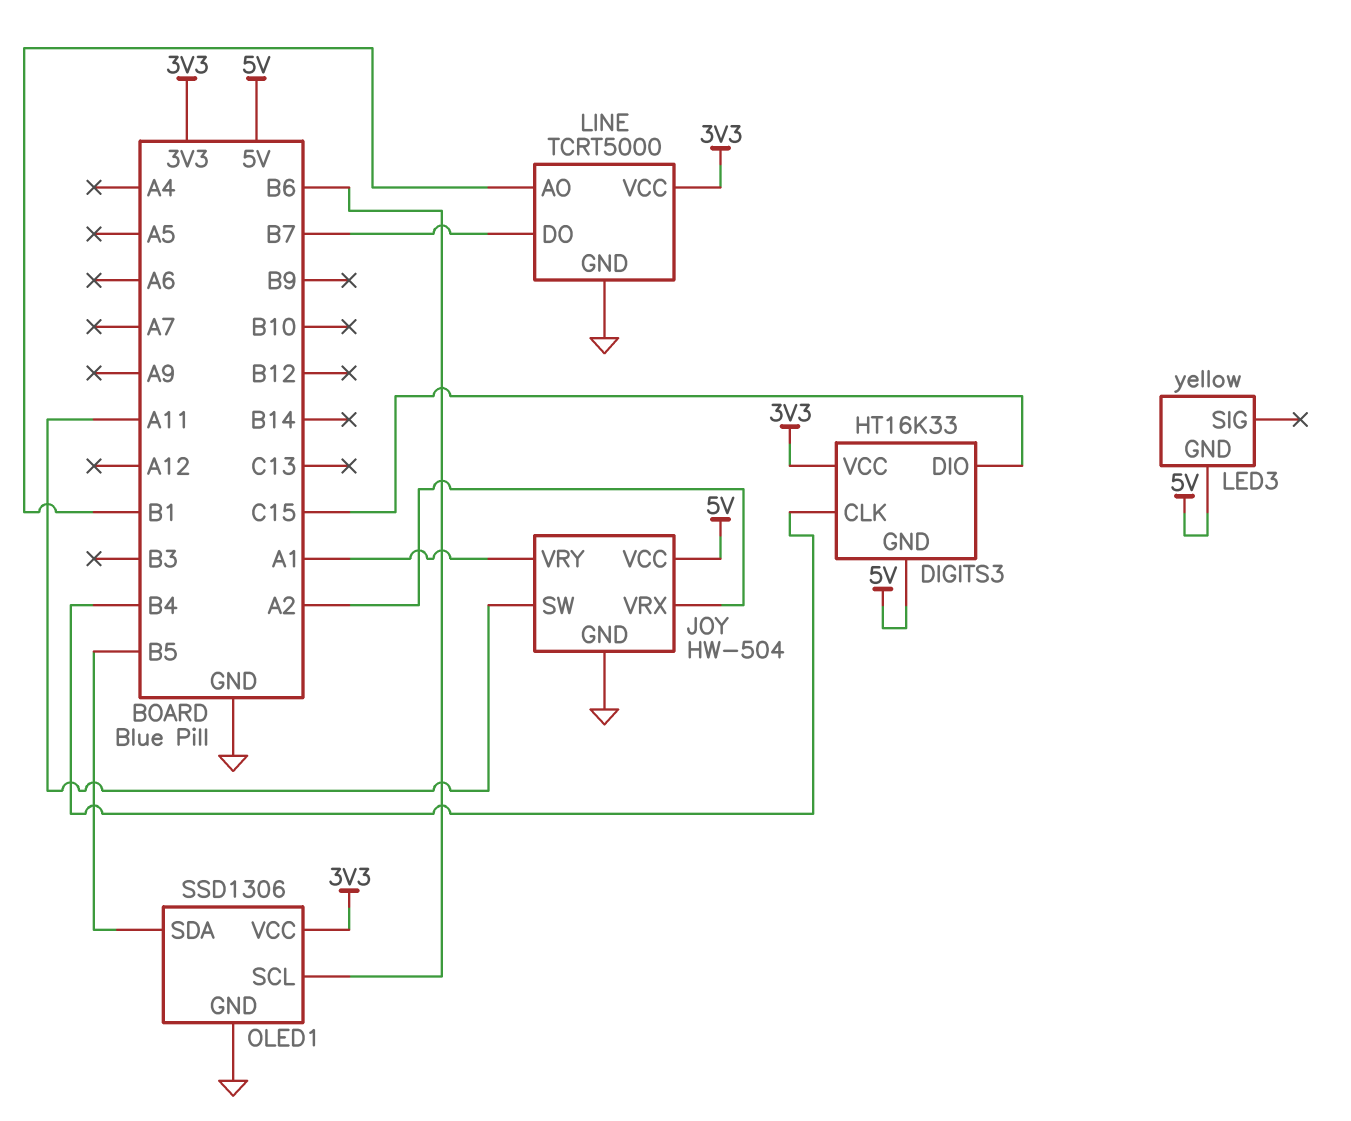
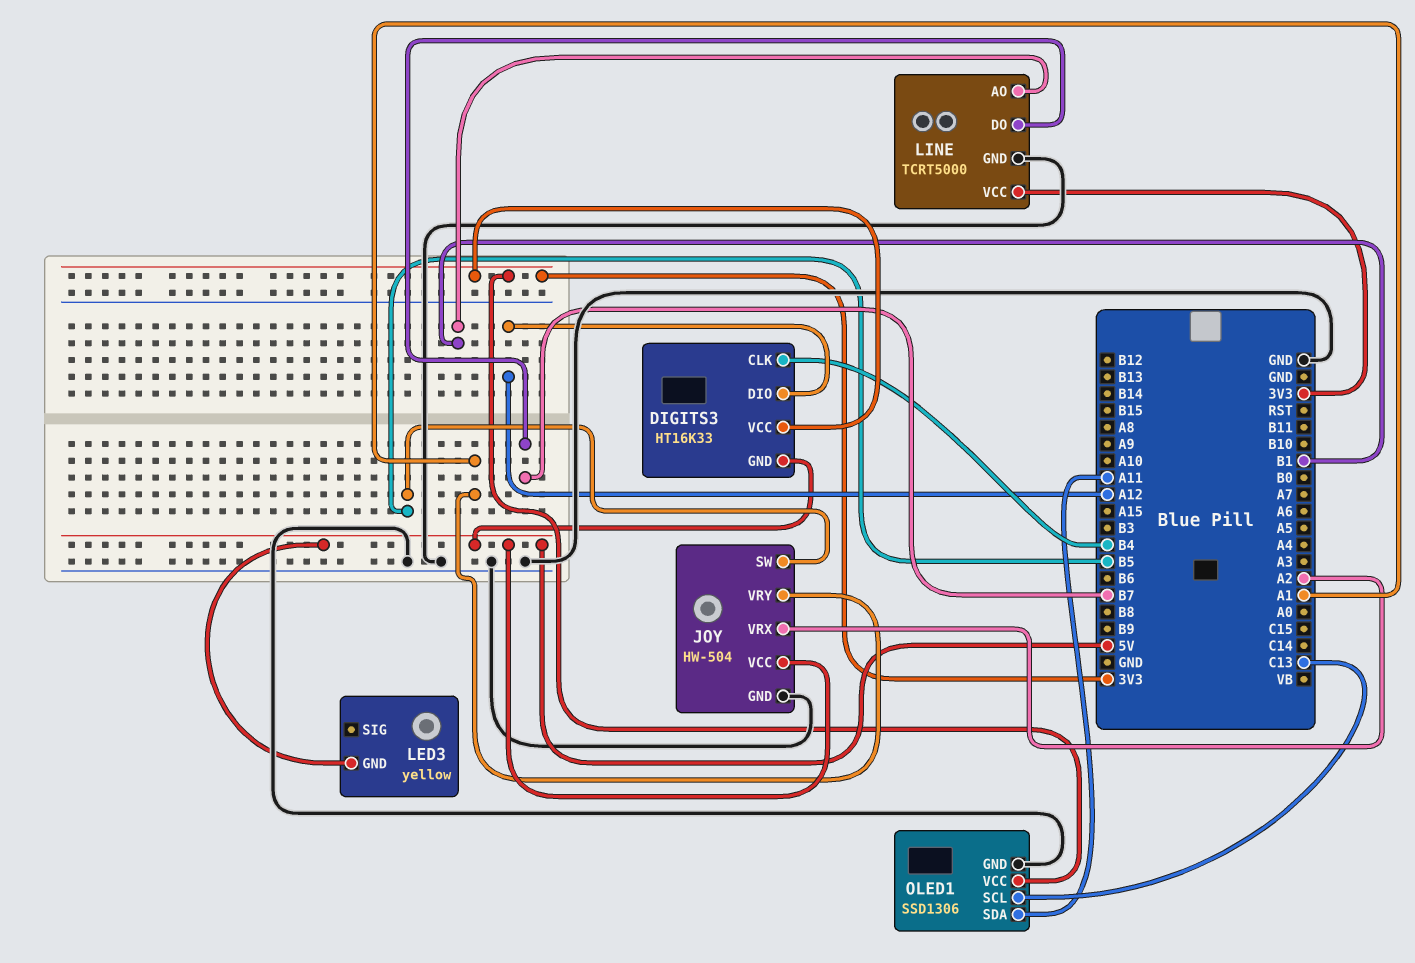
DIGITS3 pin DIO: C15 -> A12
JOY pin SW: A11 -> B5
OLED1 pin SCL: B6 -> C13
OLED1 pin SDA: B5 -> A11

